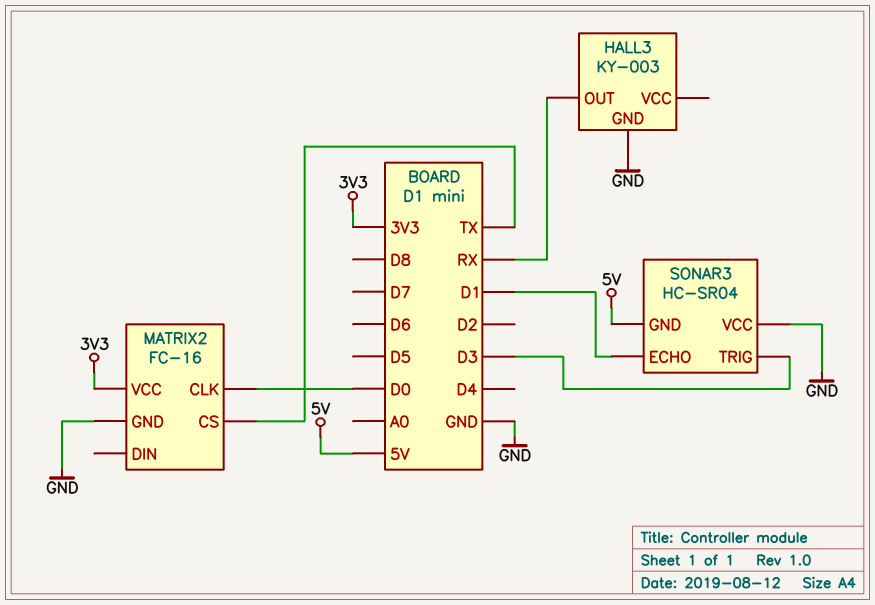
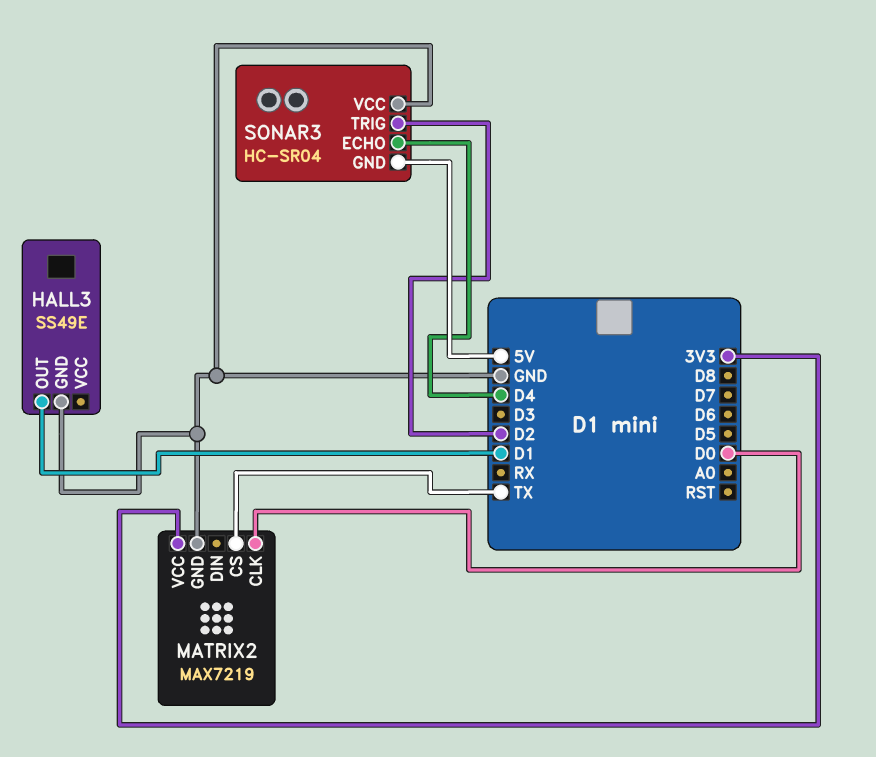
HALL3: KY-003 -> SS49E
HALL3 pin OUT: RX -> D1
MATRIX2: FC-16 -> MAX7219
SONAR3 pin ECHO: D1 -> D4
SONAR3 pin TRIG: D3 -> D2

